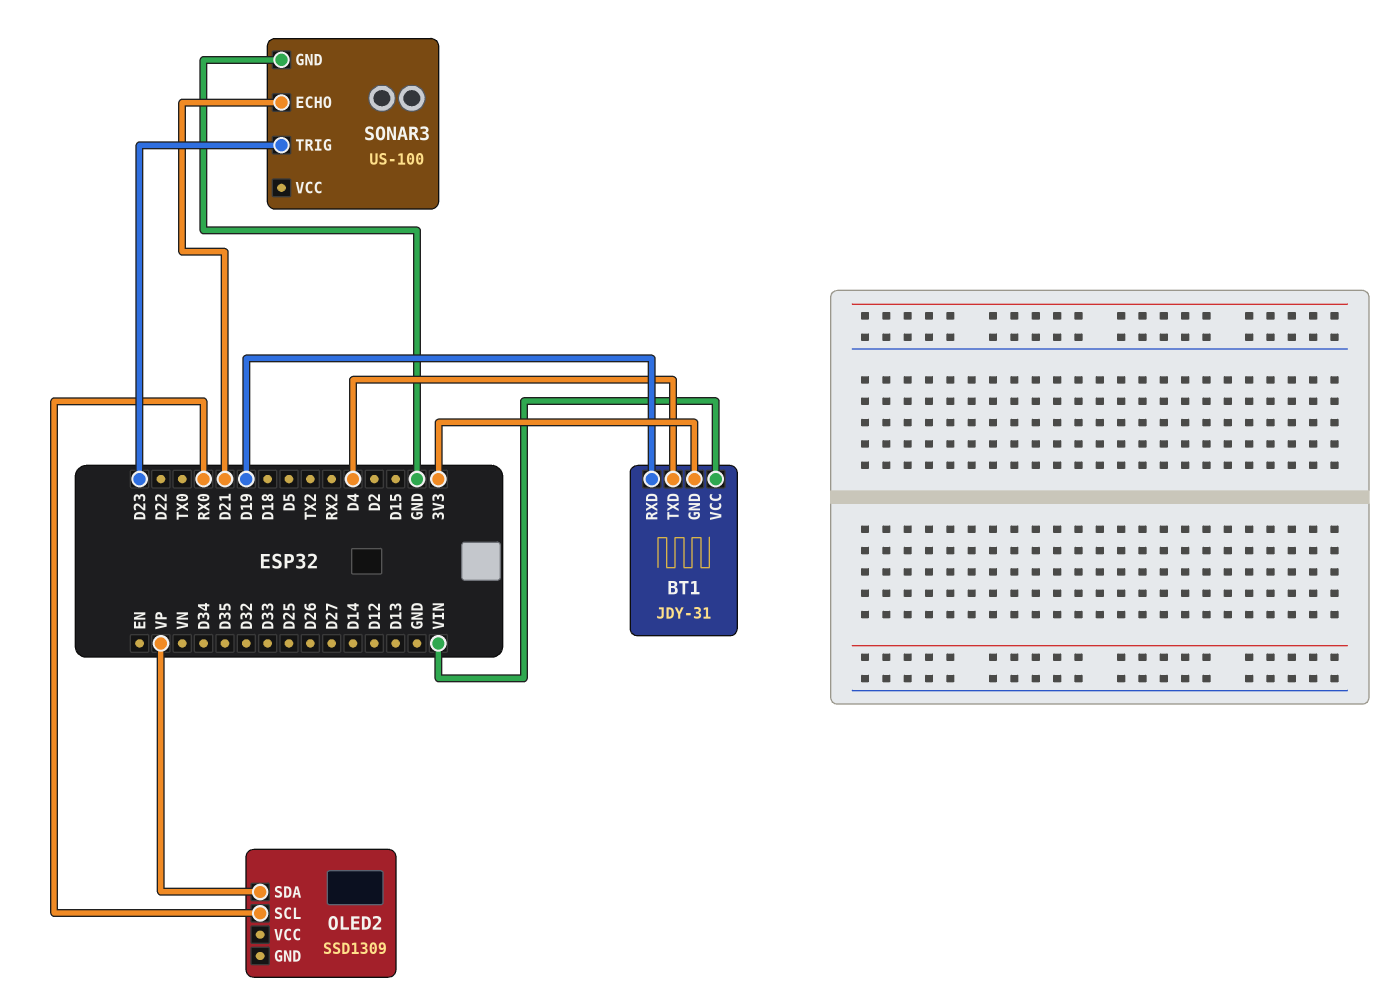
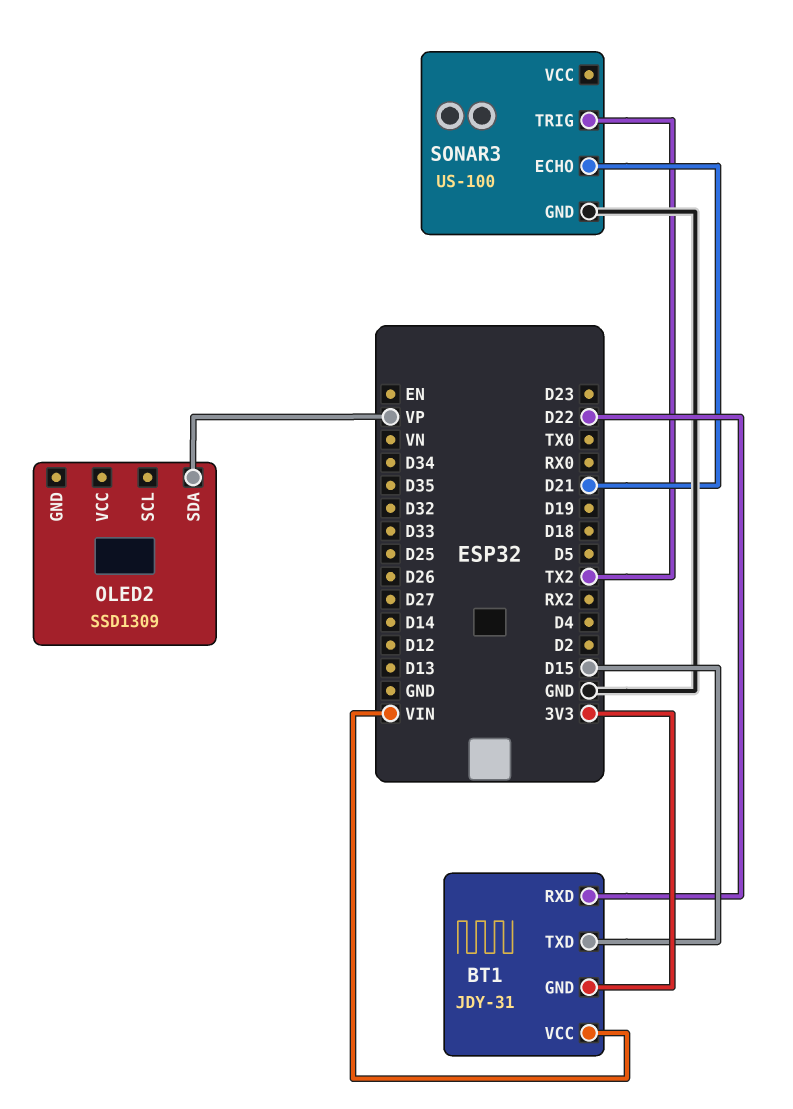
BT1 pin RXD: D19 -> D22
BT1 pin TXD: D4 -> D15
OLED2 pin SCL: RX0 -> none
SONAR3 pin TRIG: D23 -> TX2

